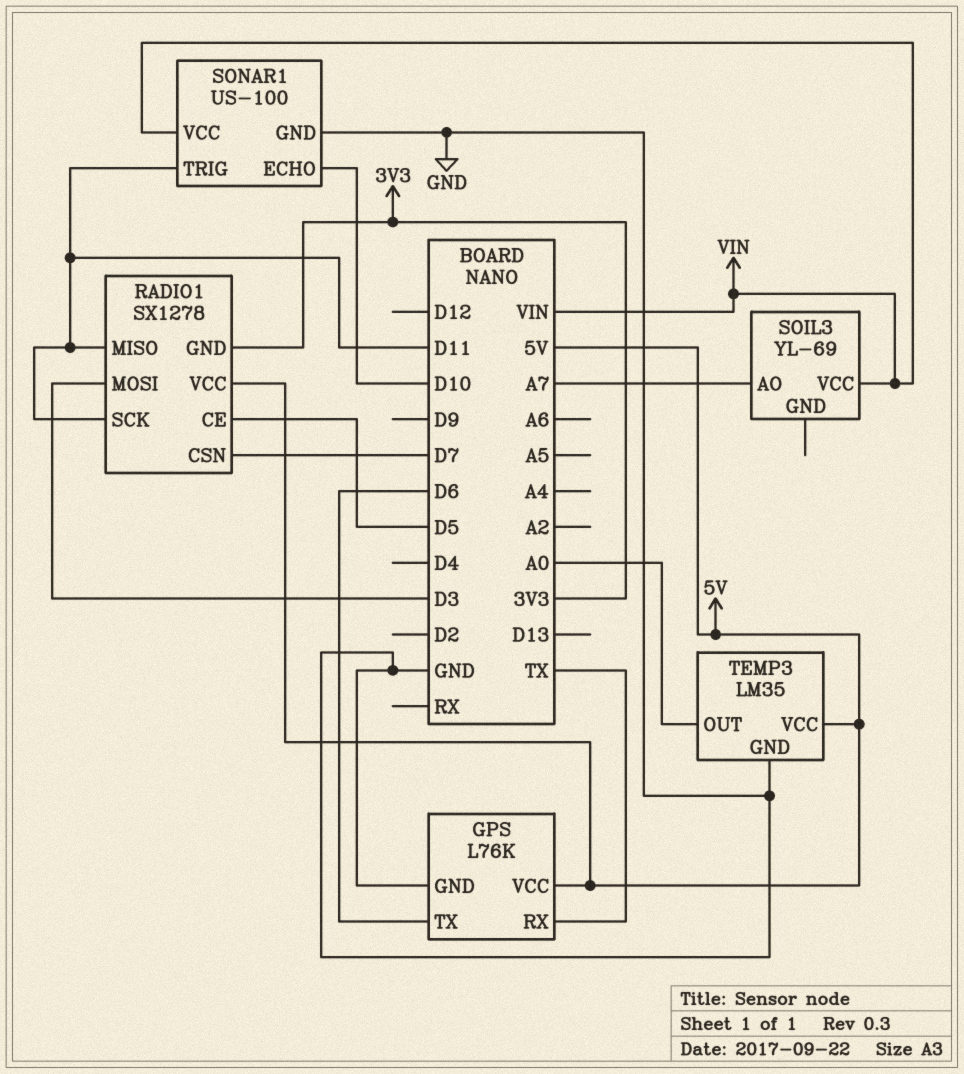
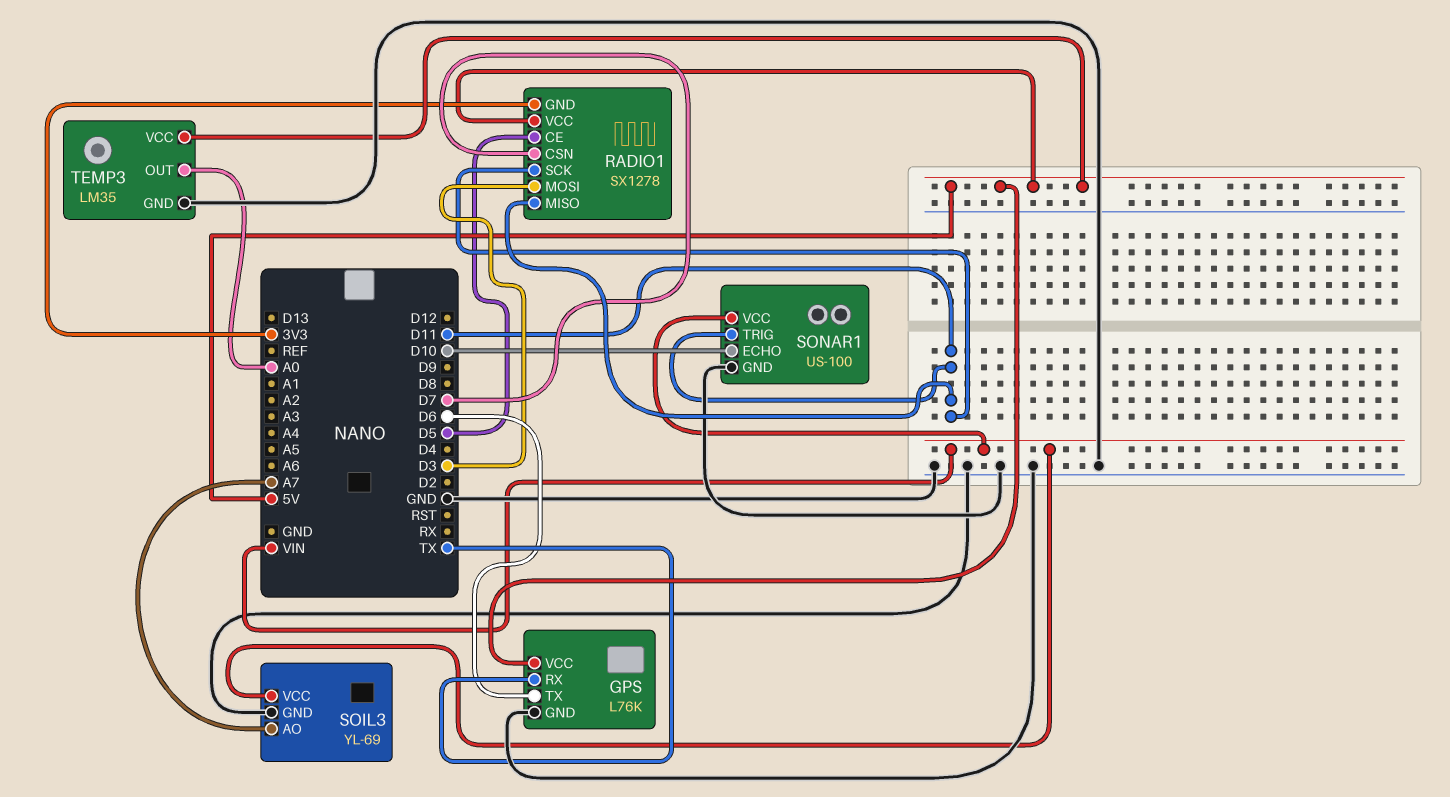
SOIL3 pin GND: none -> GND

